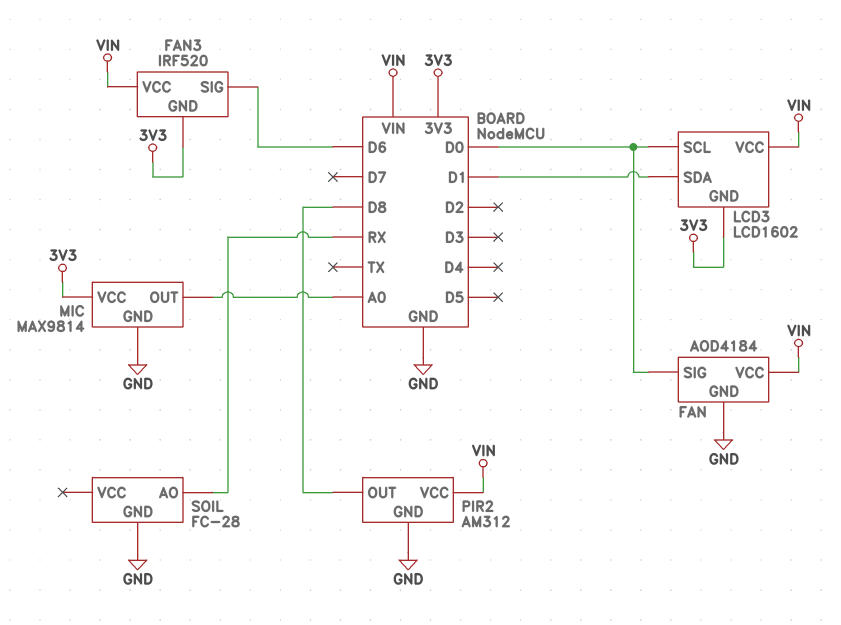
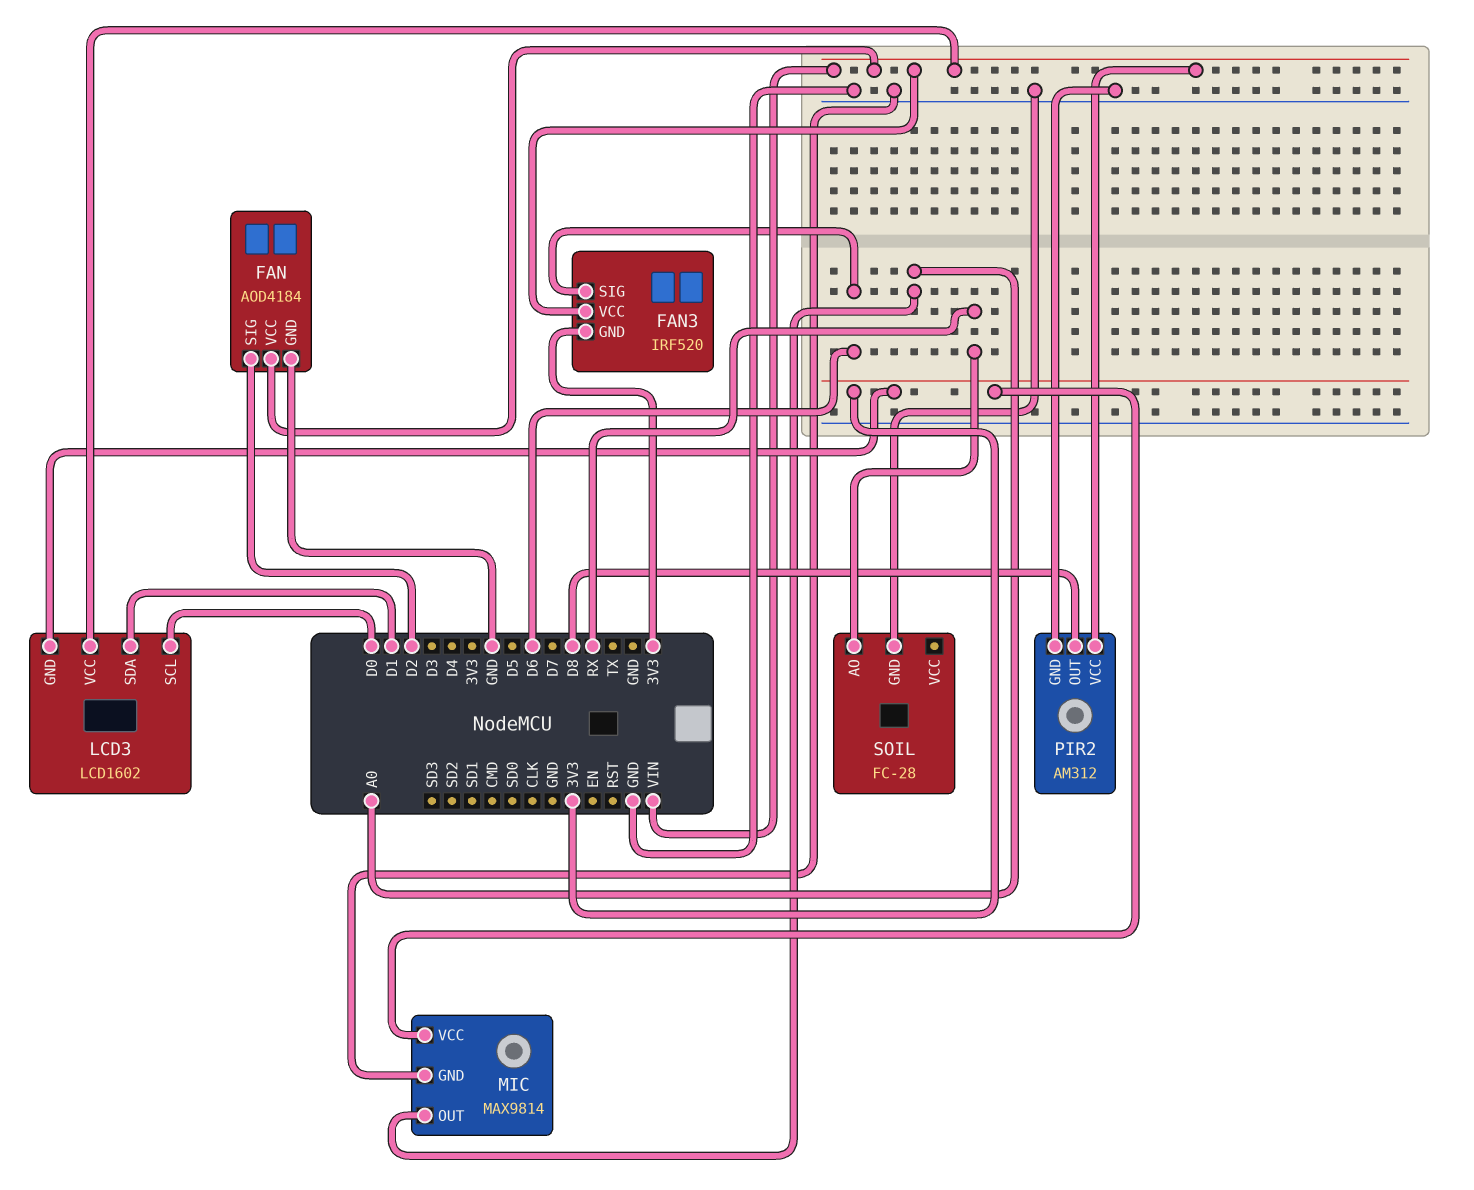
FAN pin SIG: D0 -> D2

